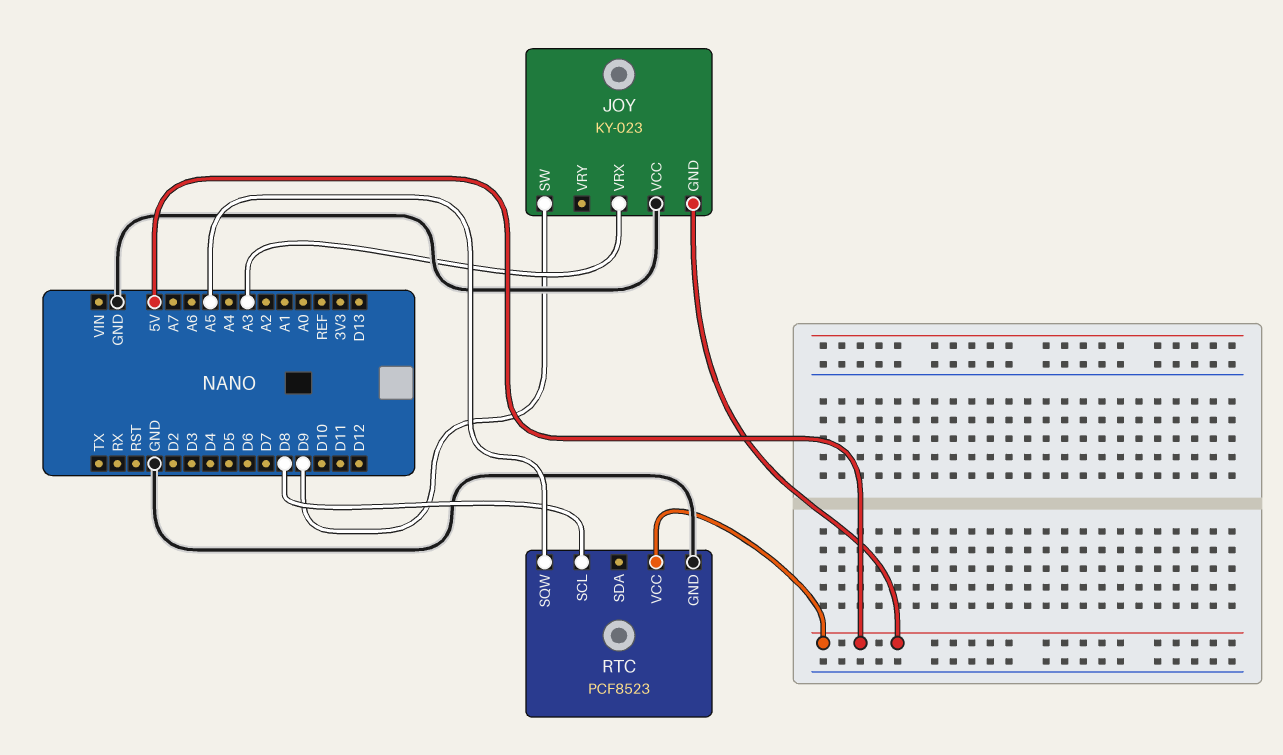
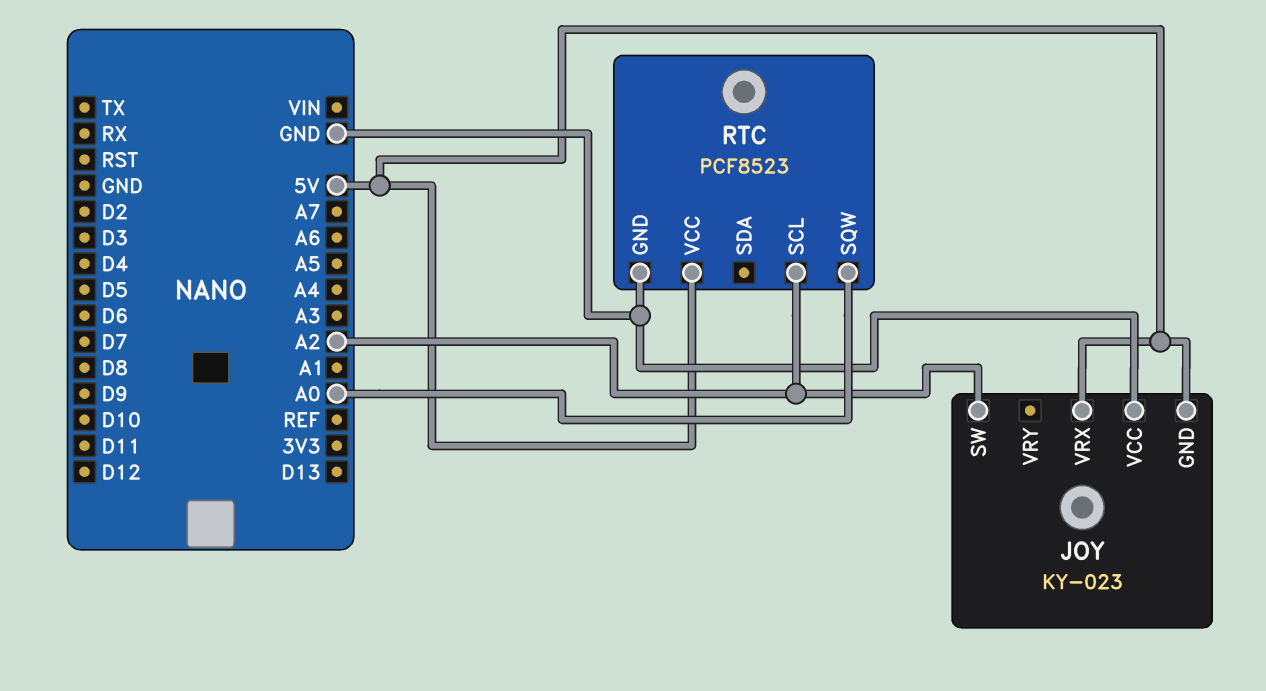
JOY pin SW: D9 -> A2
JOY pin VRX: A3 -> 5V
RTC pin SCL: D8 -> A2
RTC pin SQW: A5 -> A0

